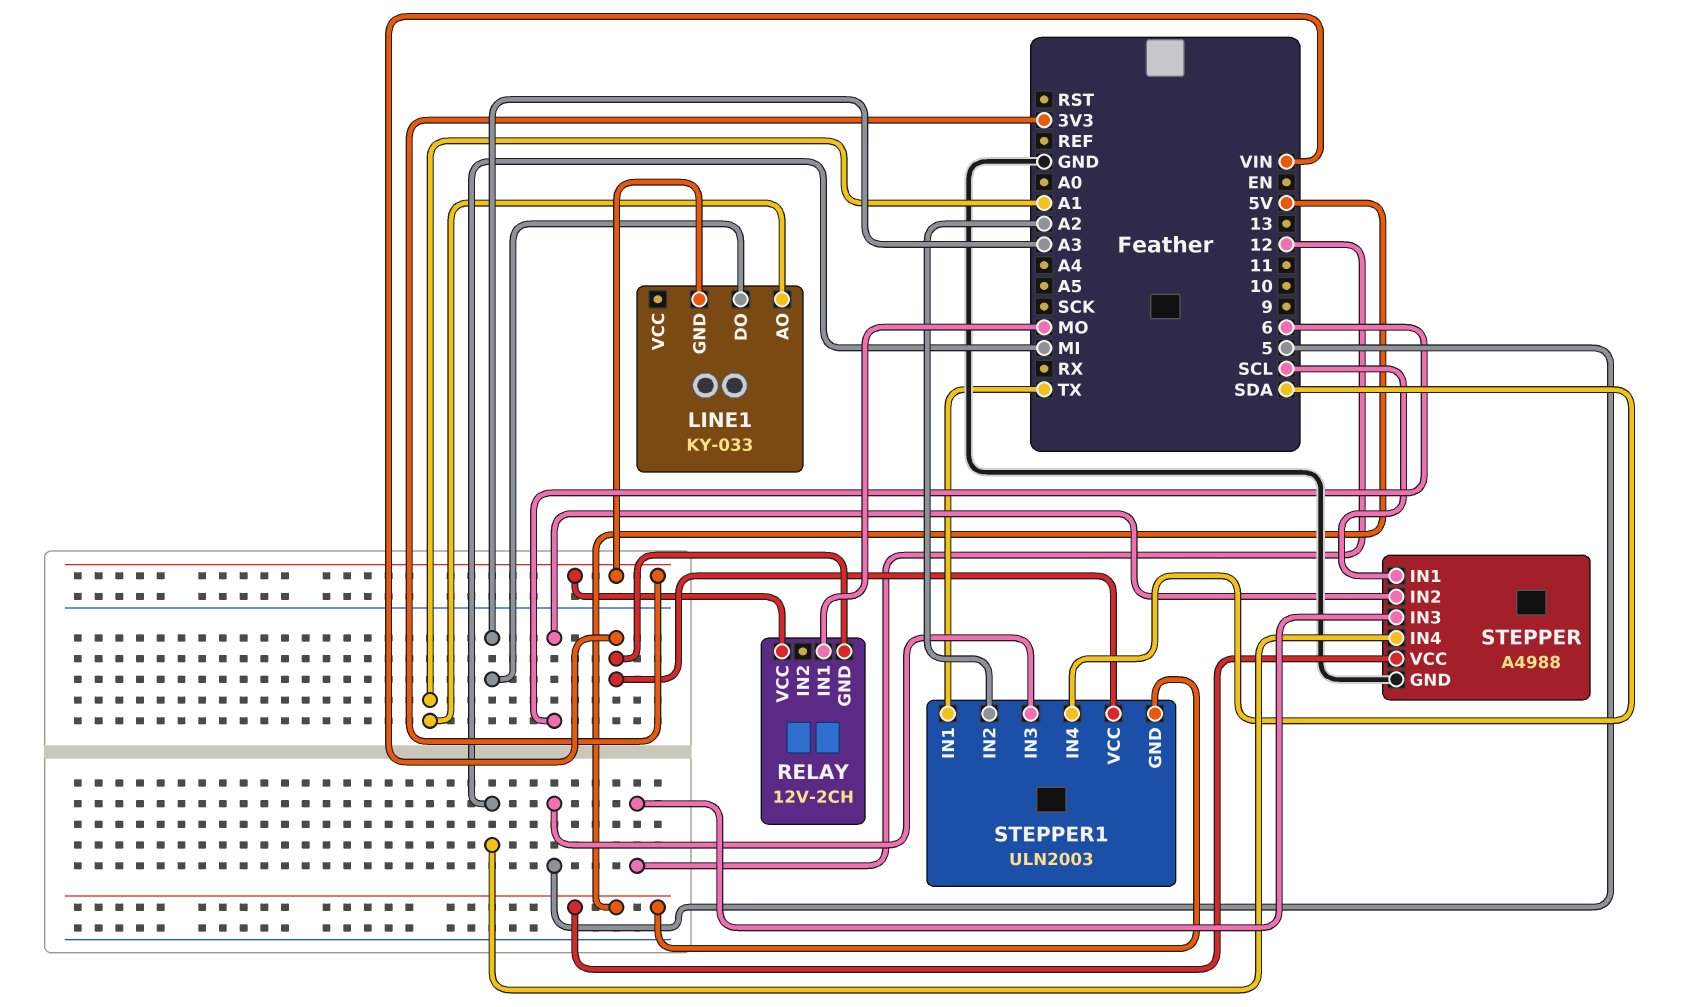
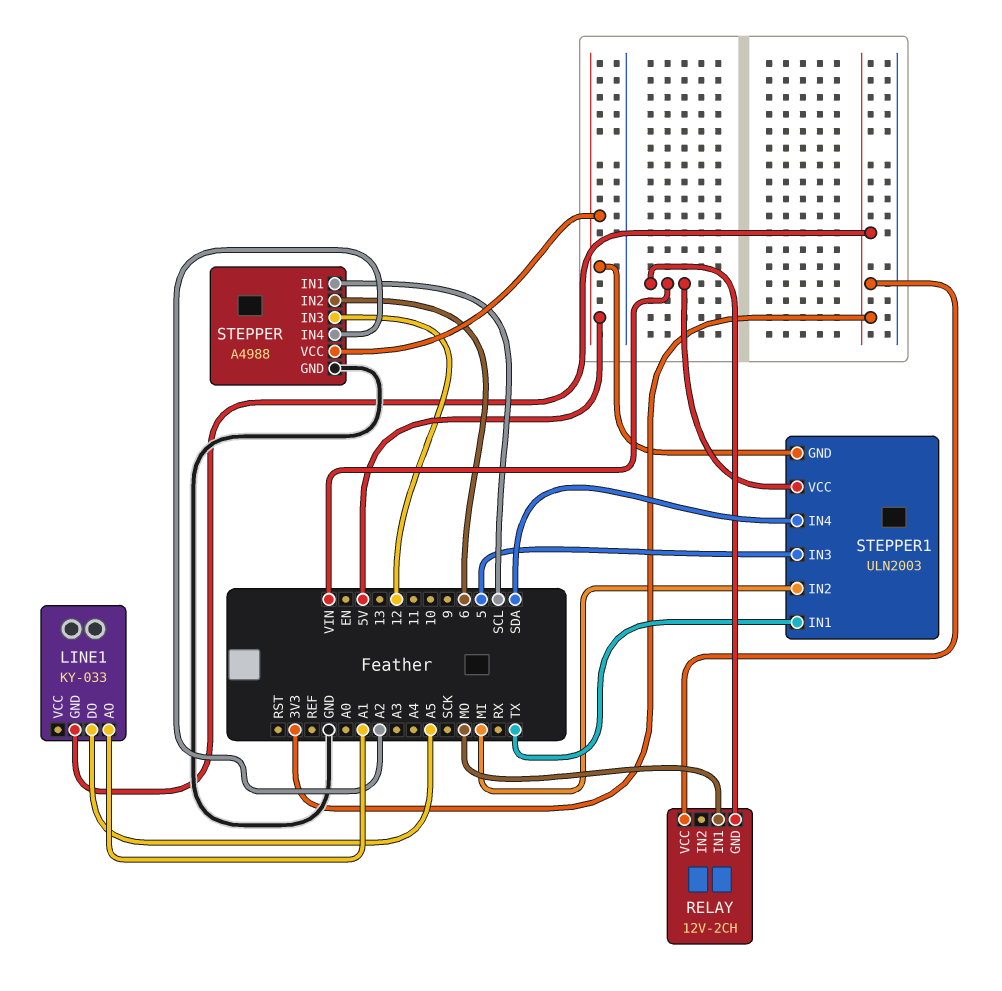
LINE1 pin DO: A3 -> A5
STEPPER pin IN4: MI -> A2
STEPPER1 pin IN2: A2 -> MI

